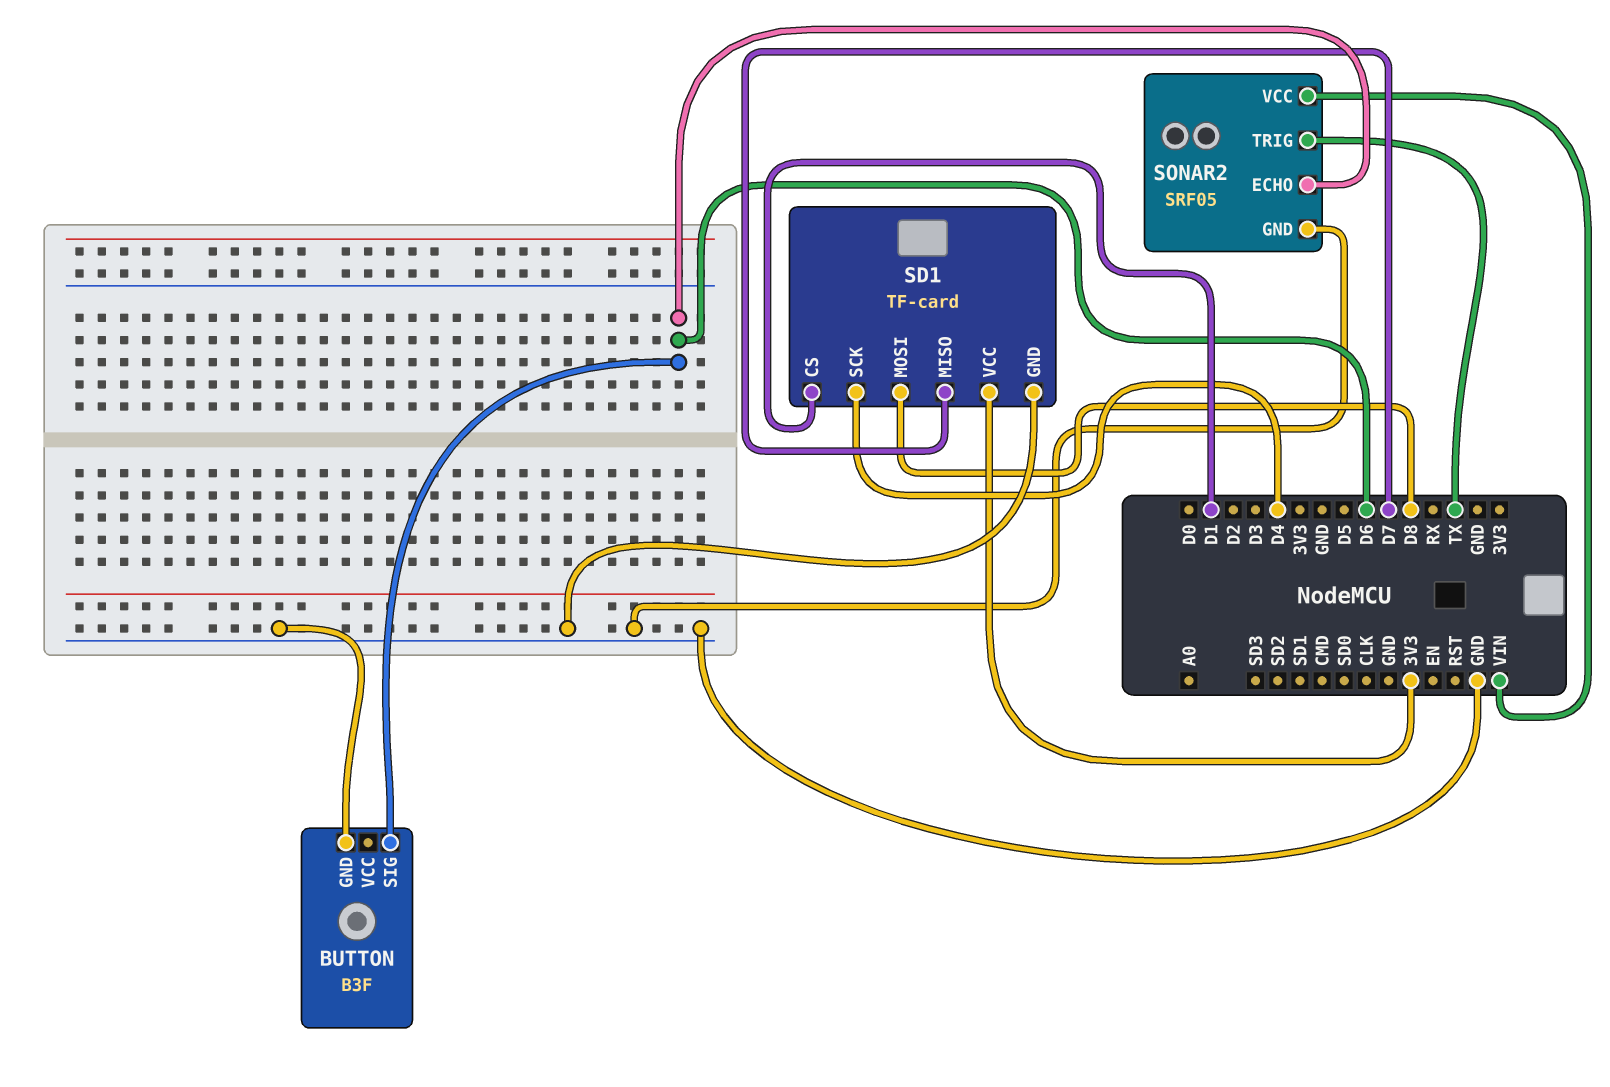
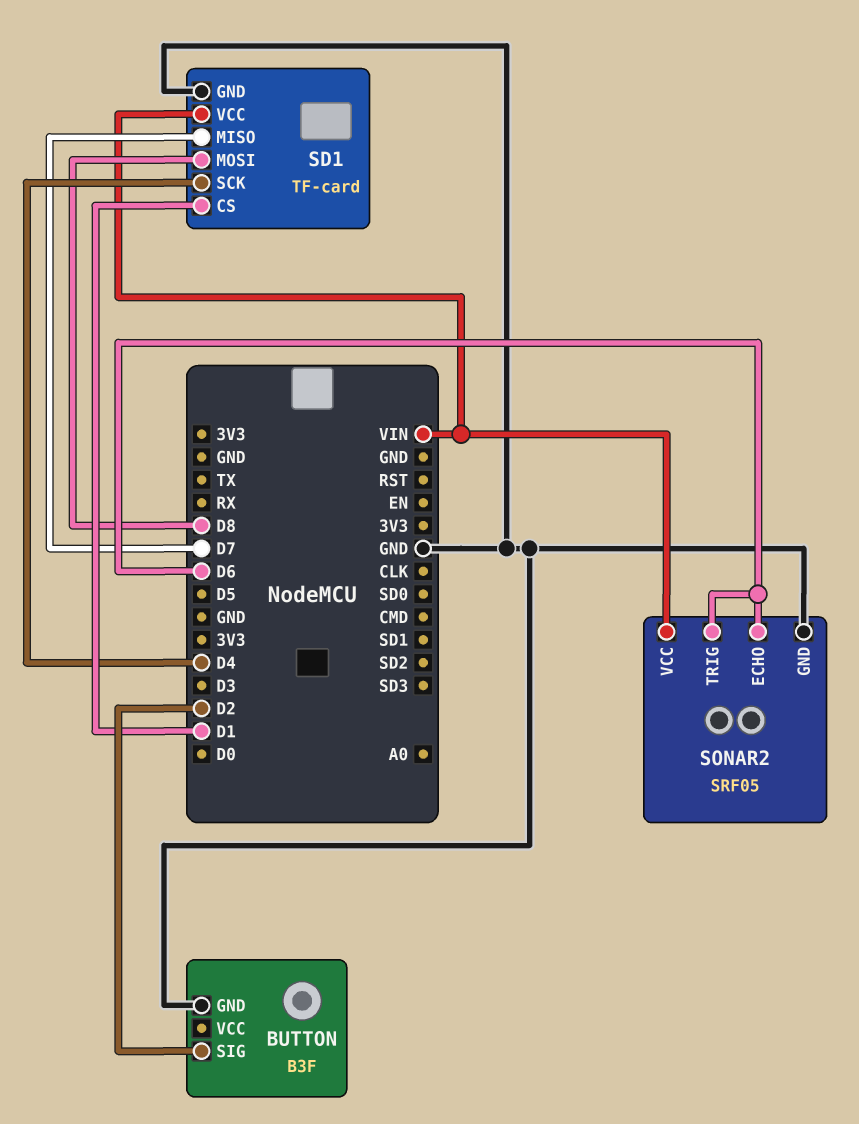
BUTTON pin SIG: D6 -> D2
SD1 pin VCC: 3V3 -> VIN
SONAR2 pin TRIG: TX -> D6

